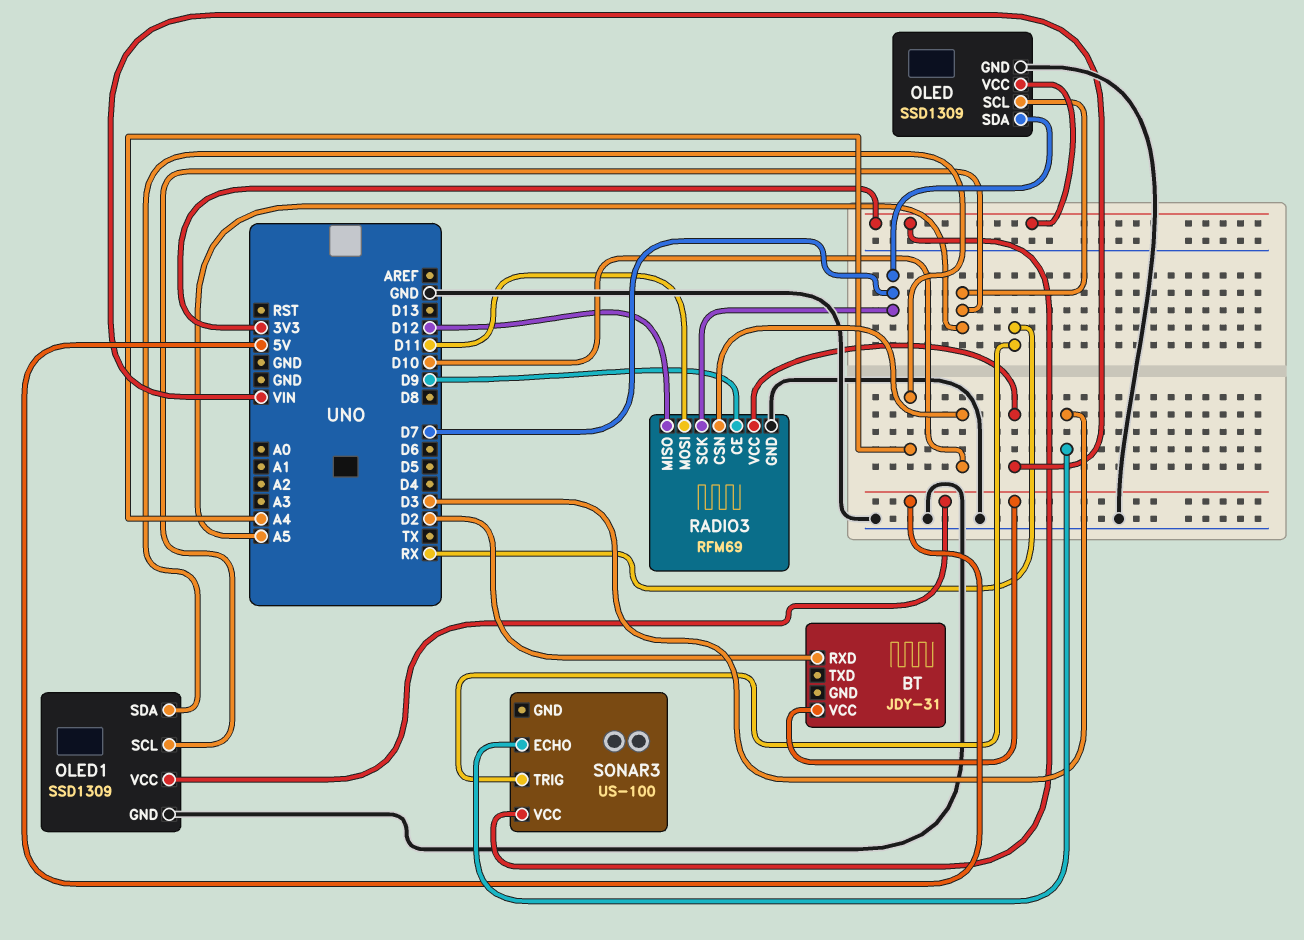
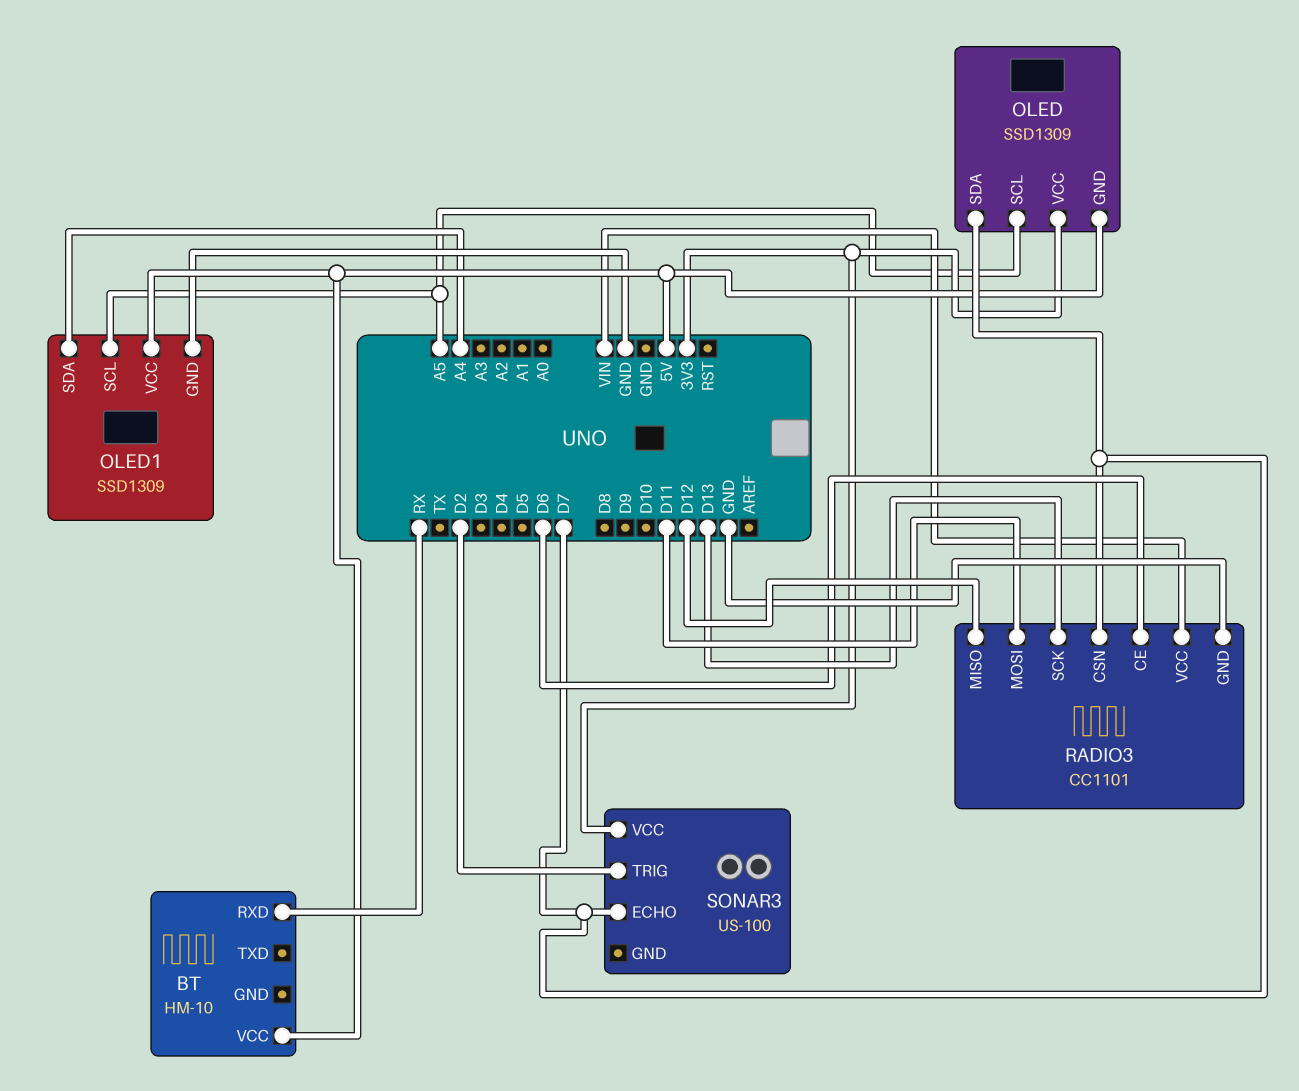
BT: JDY-31 -> HM-10
BT pin RXD: D2 -> RX
OLED pin GND: GND -> 5V
RADIO3: RFM69 -> CC1101
RADIO3 pin CE: D9 -> D6
RADIO3 pin CSN: D10 -> D7
RADIO3 pin SCK: D7 -> D13
SONAR3 pin ECHO: D3 -> D7
SONAR3 pin TRIG: RX -> D2

